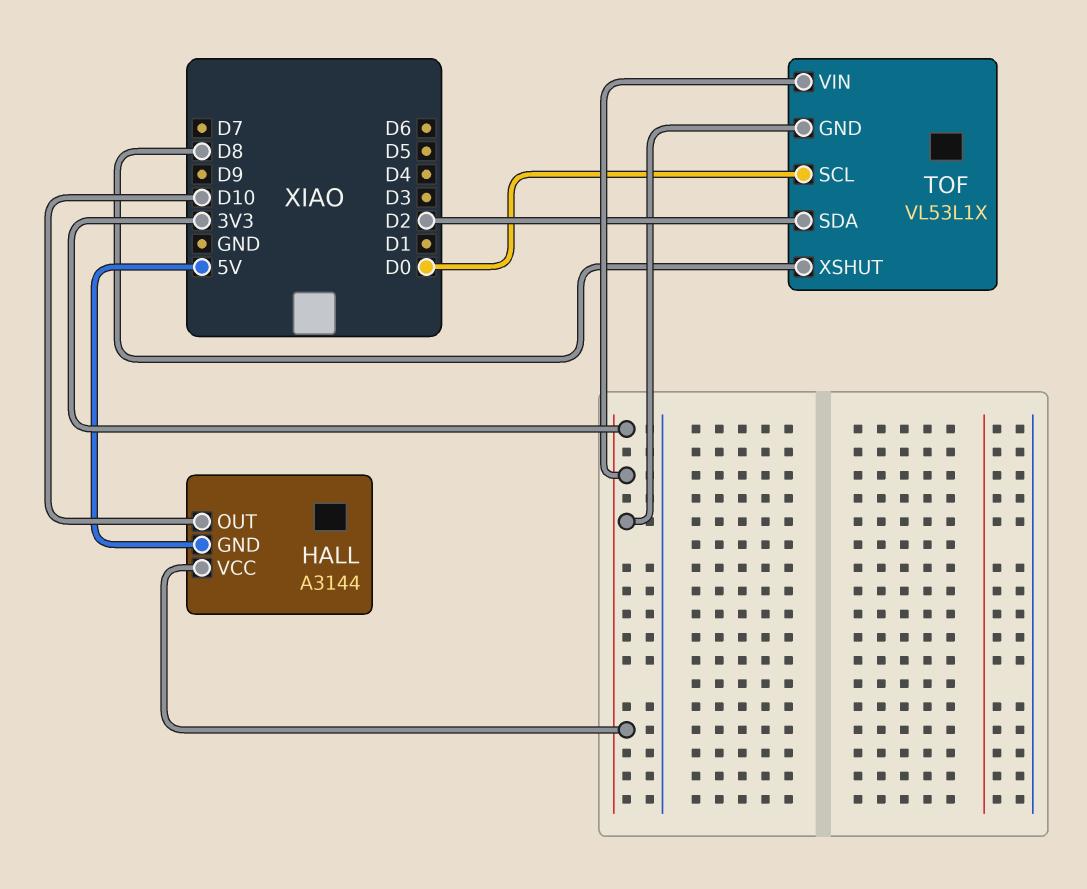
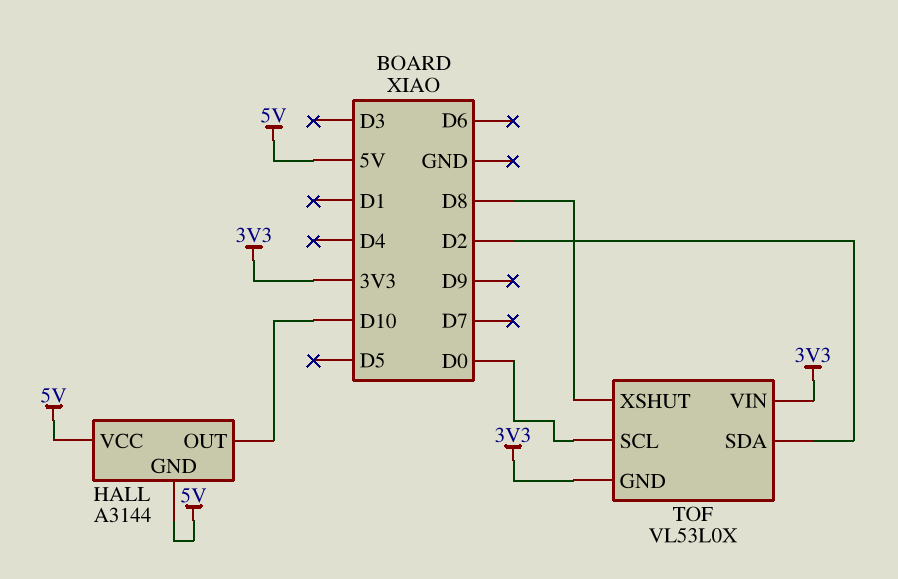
HALL pin VCC: 3V3 -> 5V
TOF: VL53L1X -> VL53L0X

